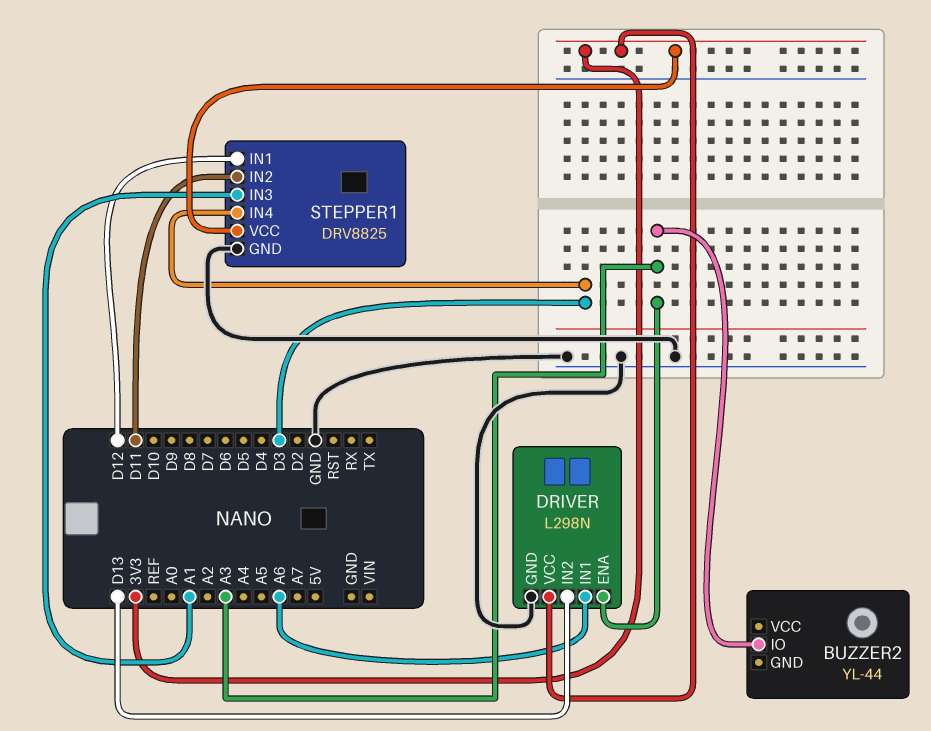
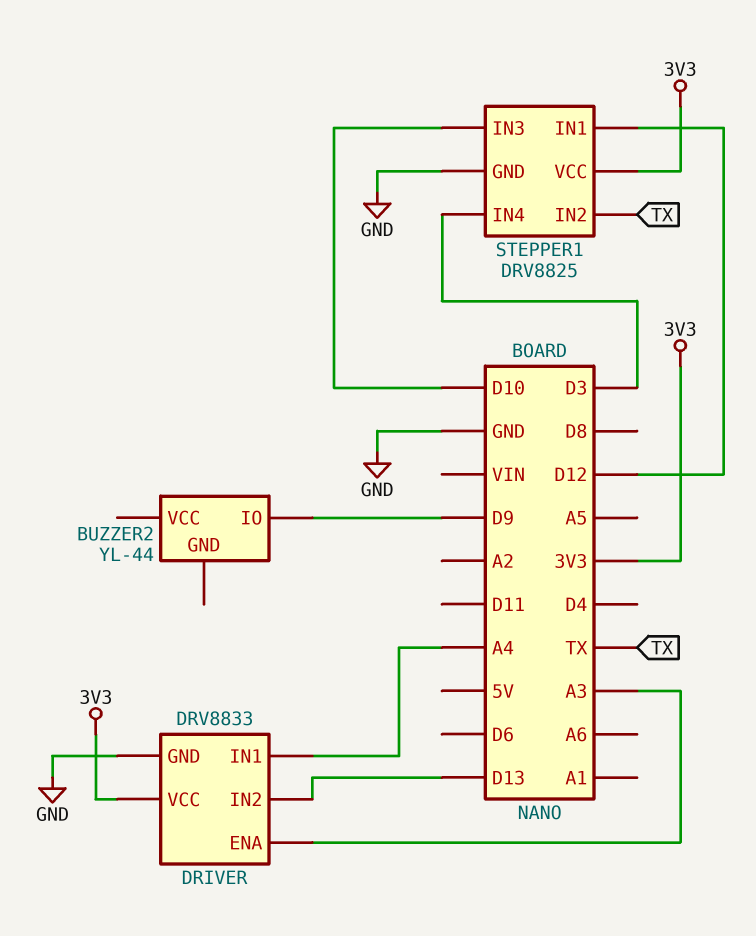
BUZZER2 pin IO: A3 -> D9
DRIVER: L298N -> DRV8833
DRIVER pin IN1: A6 -> A4
STEPPER1 pin IN2: D11 -> TX
STEPPER1 pin IN3: A1 -> D10

